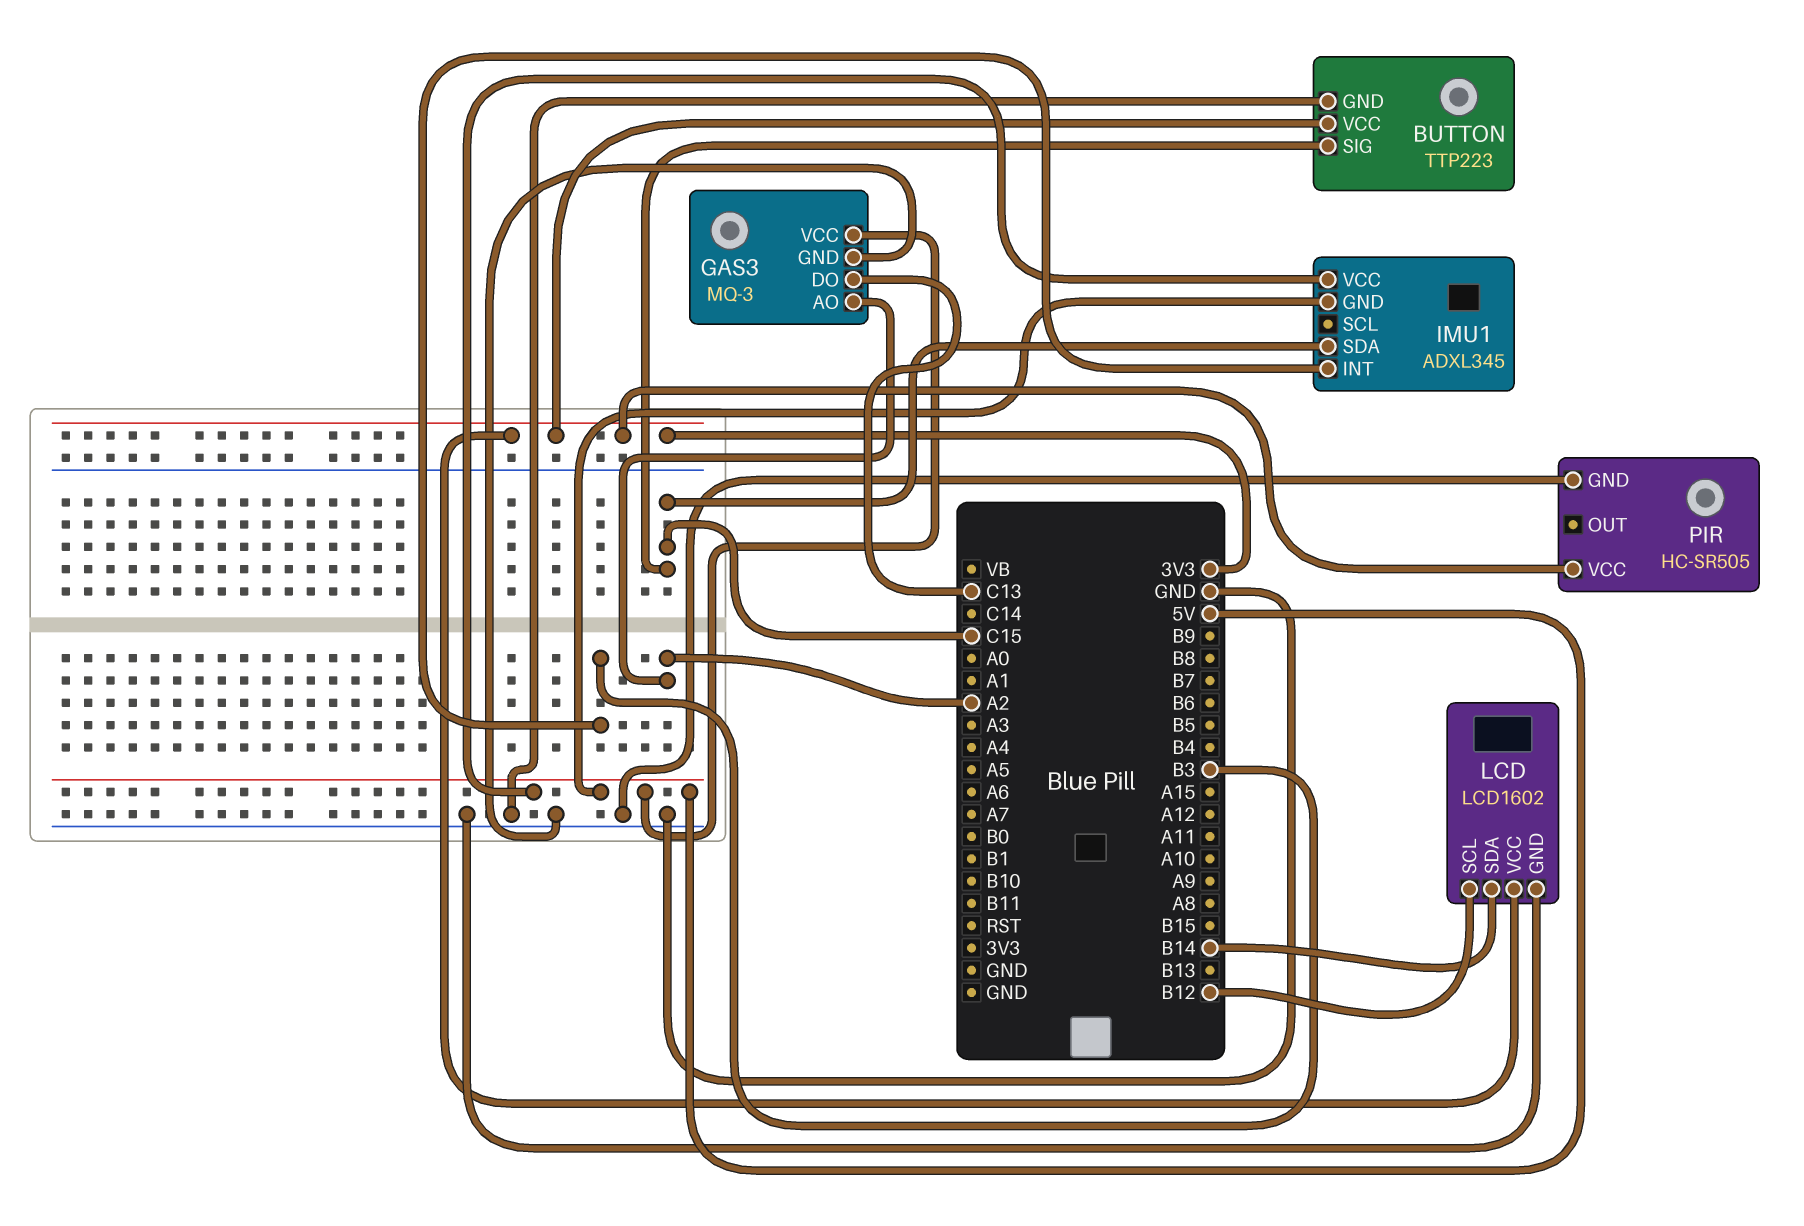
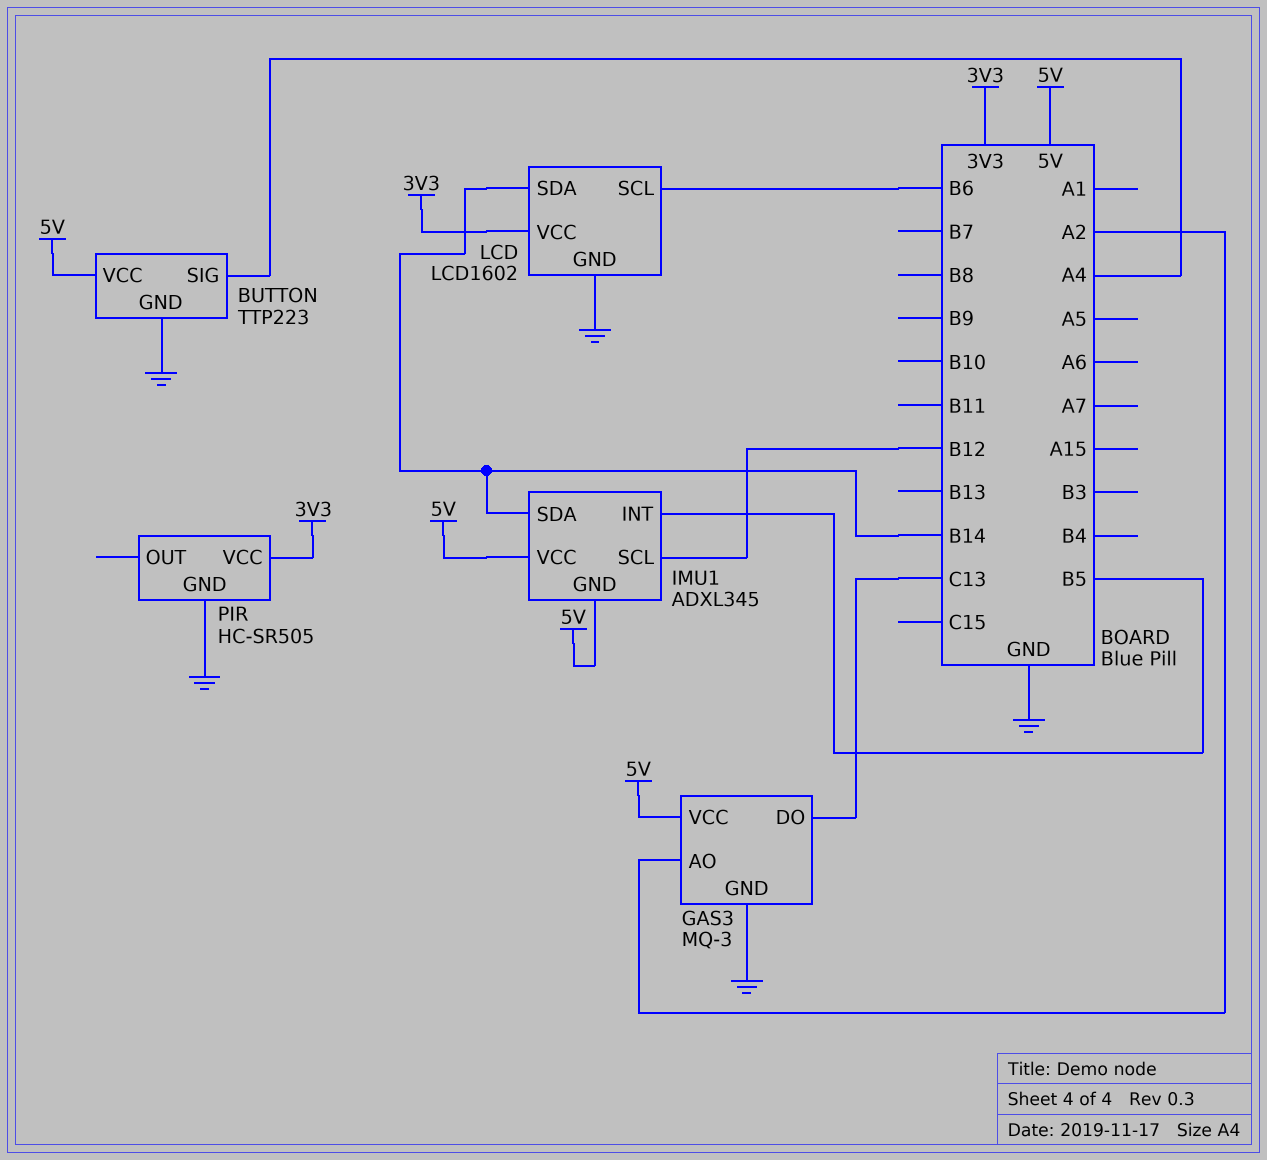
BUTTON pin SIG: C15 -> A4
BUTTON pin VCC: 3V3 -> 5V
IMU1 pin INT: B3 -> B5
IMU1 pin SCL: none -> B12
IMU1 pin SDA: C15 -> B14
LCD pin SCL: B12 -> B6

